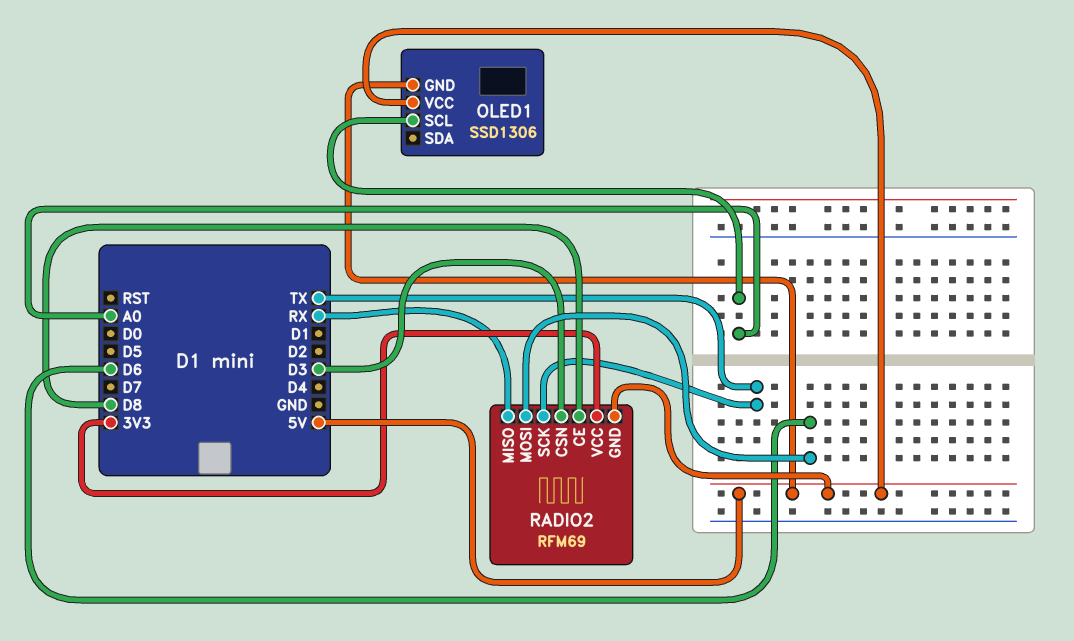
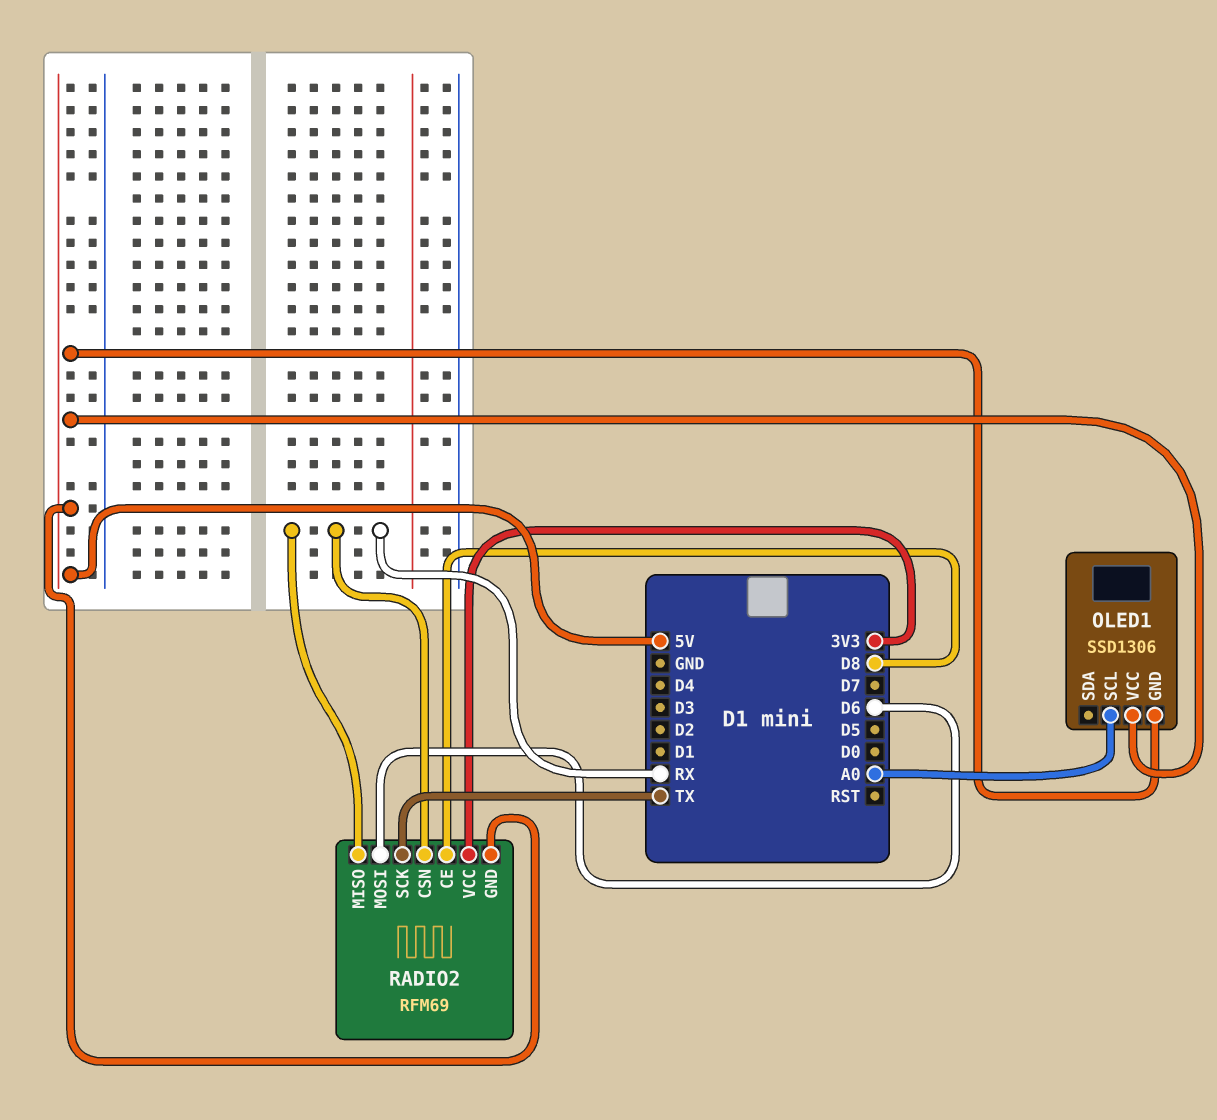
RADIO2 pin CSN: D3 -> RX

